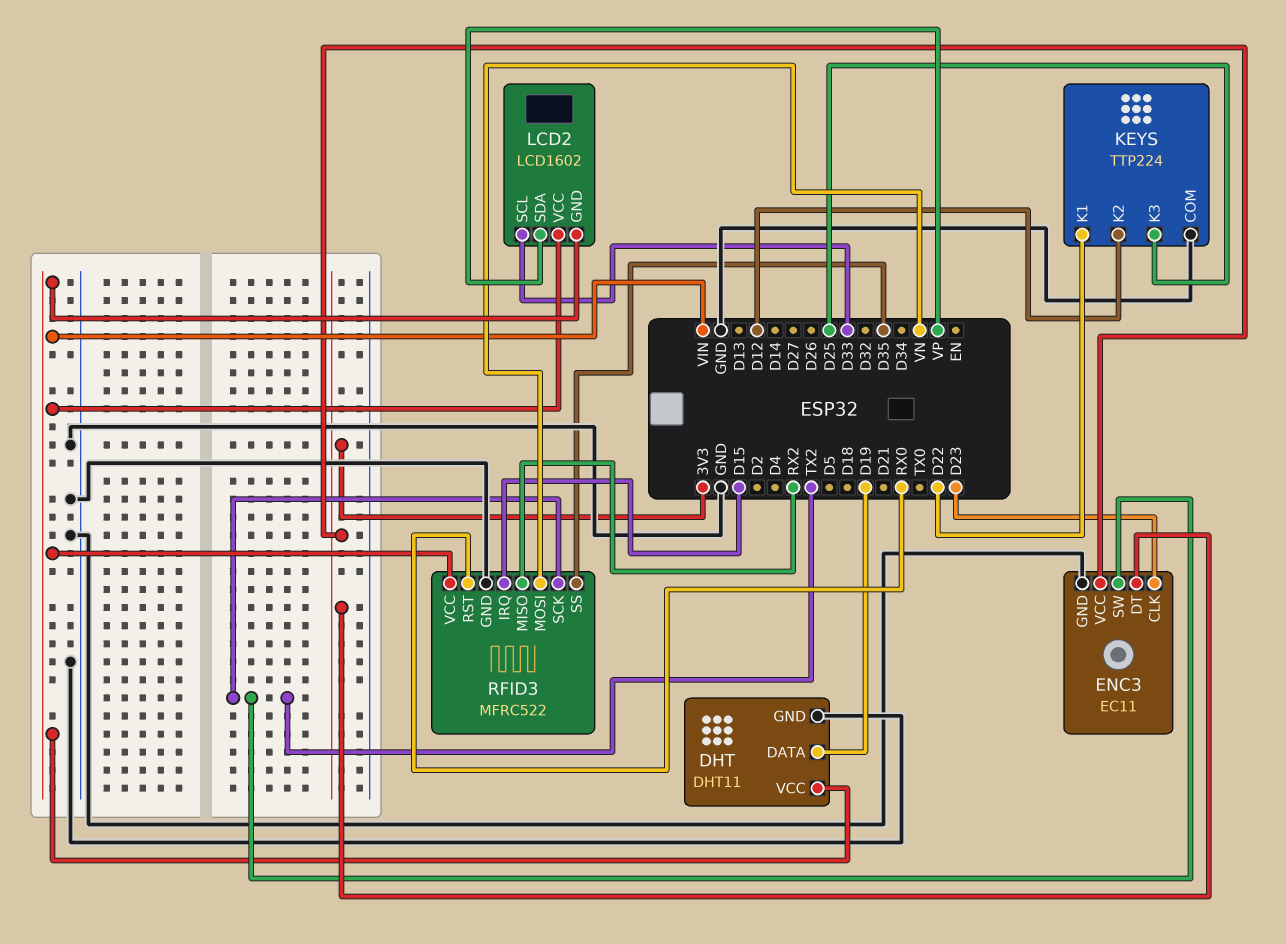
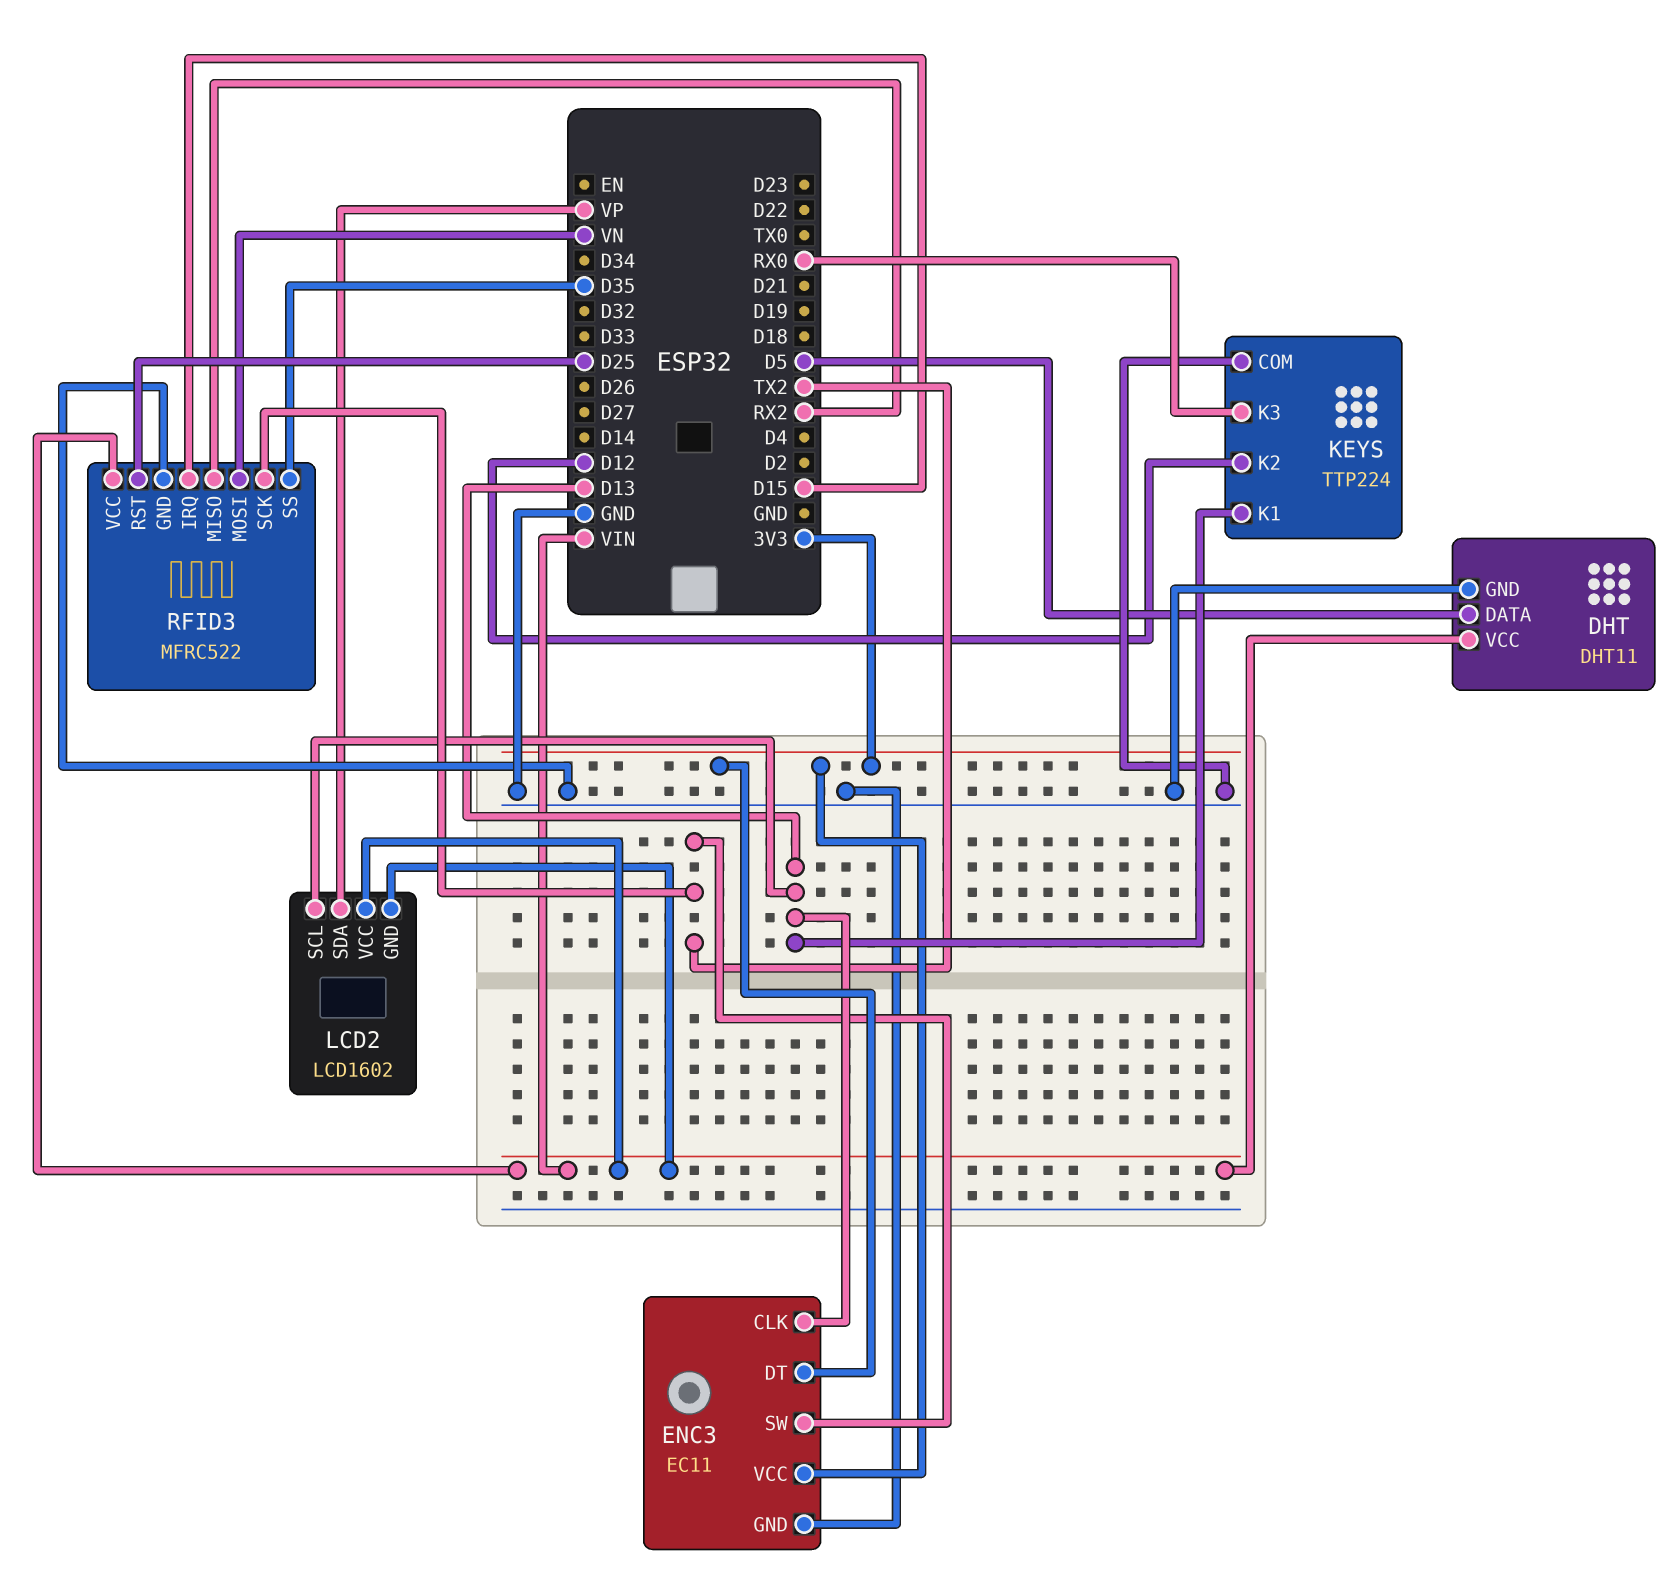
DHT pin DATA: D19 -> D5
ENC3 pin CLK: D23 -> D13
KEYS pin K1: D22 -> D13
KEYS pin K3: D25 -> RX0
LCD2 pin SCL: D33 -> D13
RFID3 pin RST: RX0 -> D25

